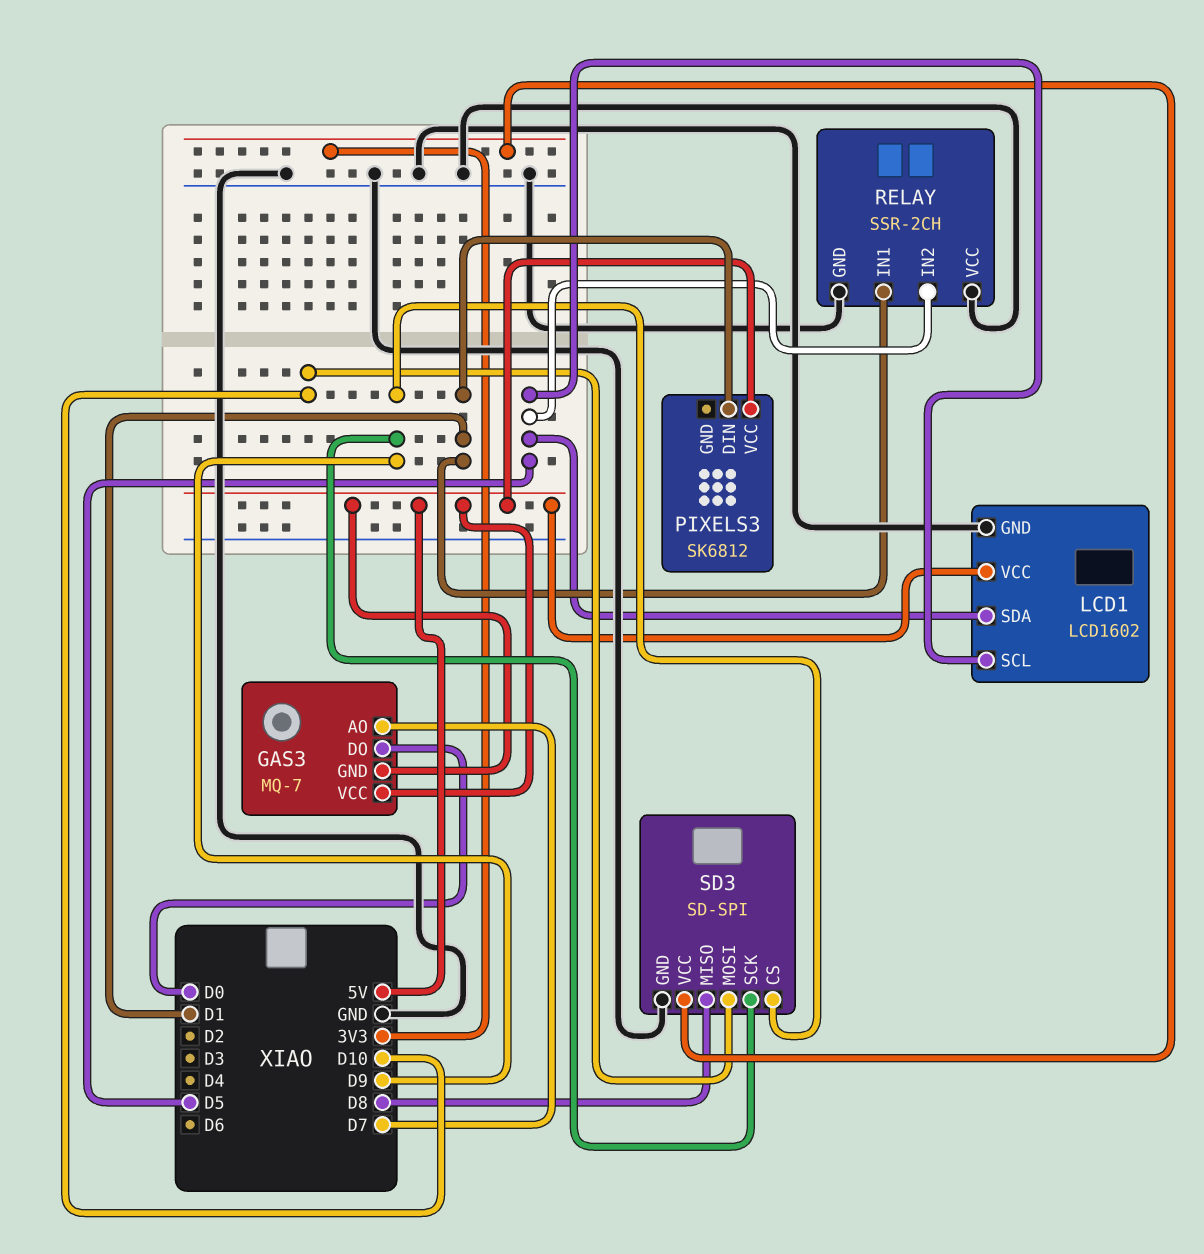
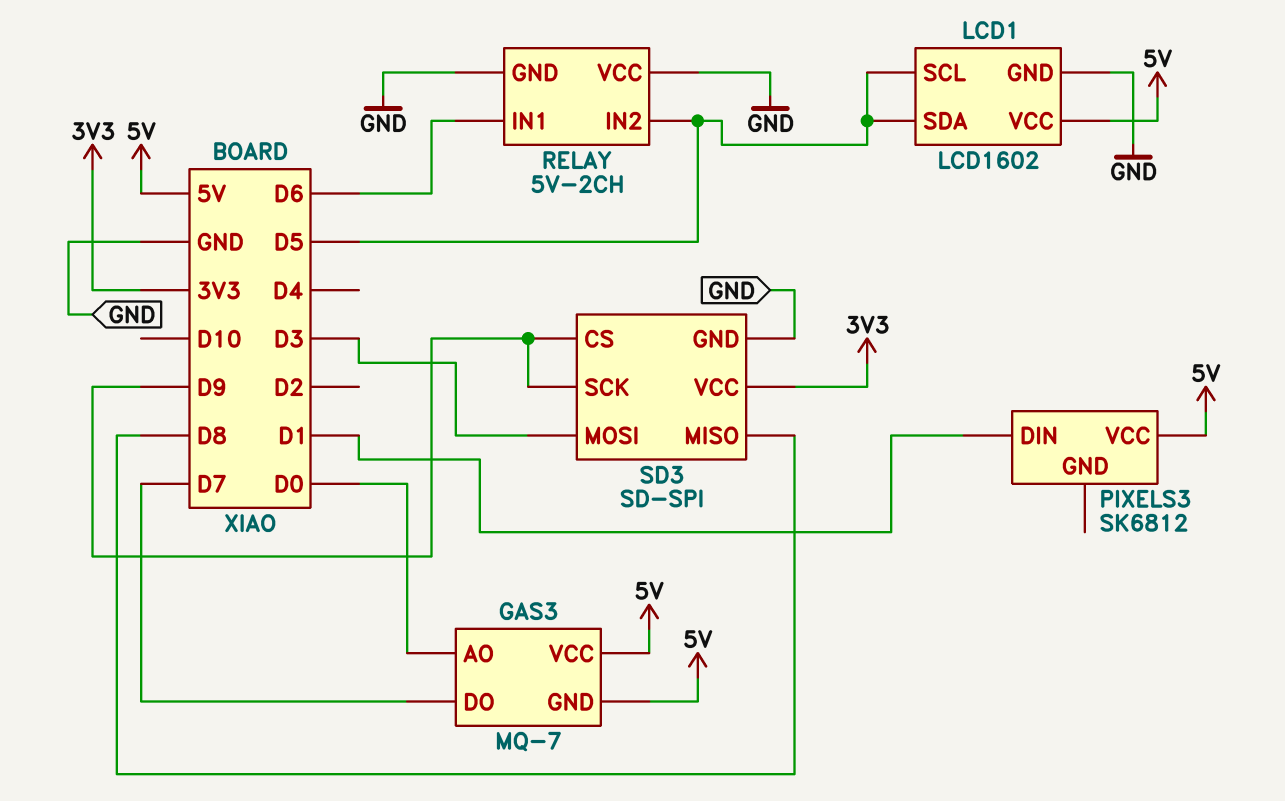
GAS3 pin AO: D7 -> D0
GAS3 pin DO: D0 -> D7
RELAY: SSR-2CH -> 5V-2CH
RELAY pin IN1: D1 -> D6
SD3 pin MOSI: D10 -> D3

